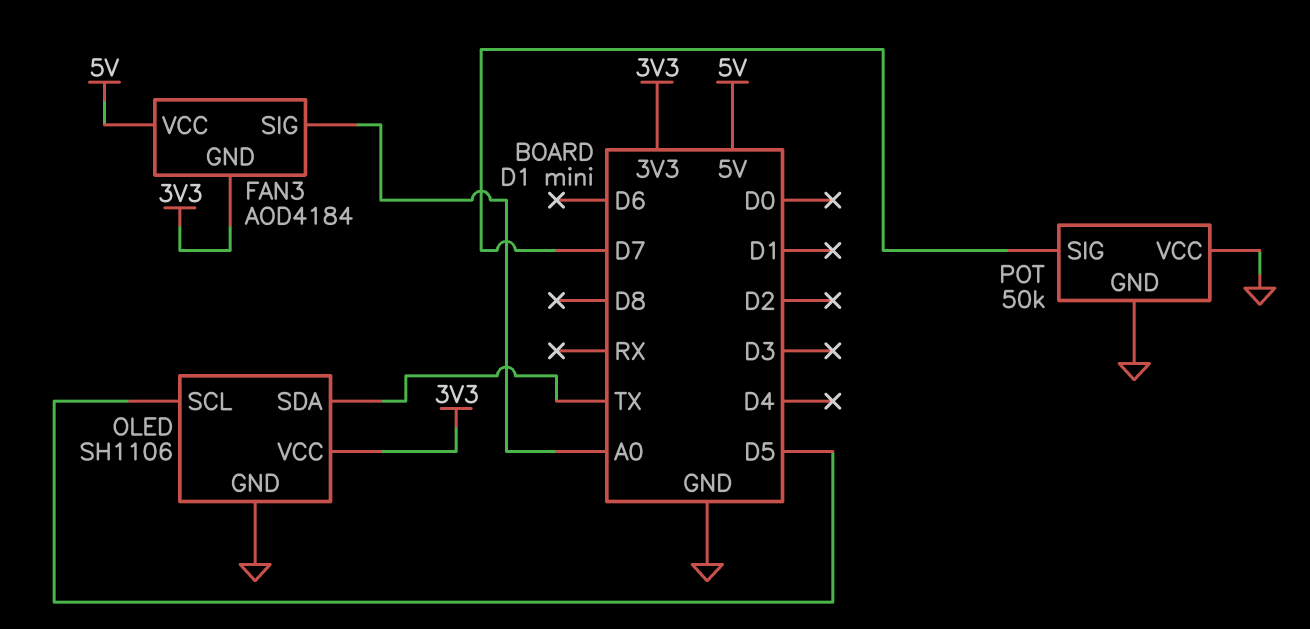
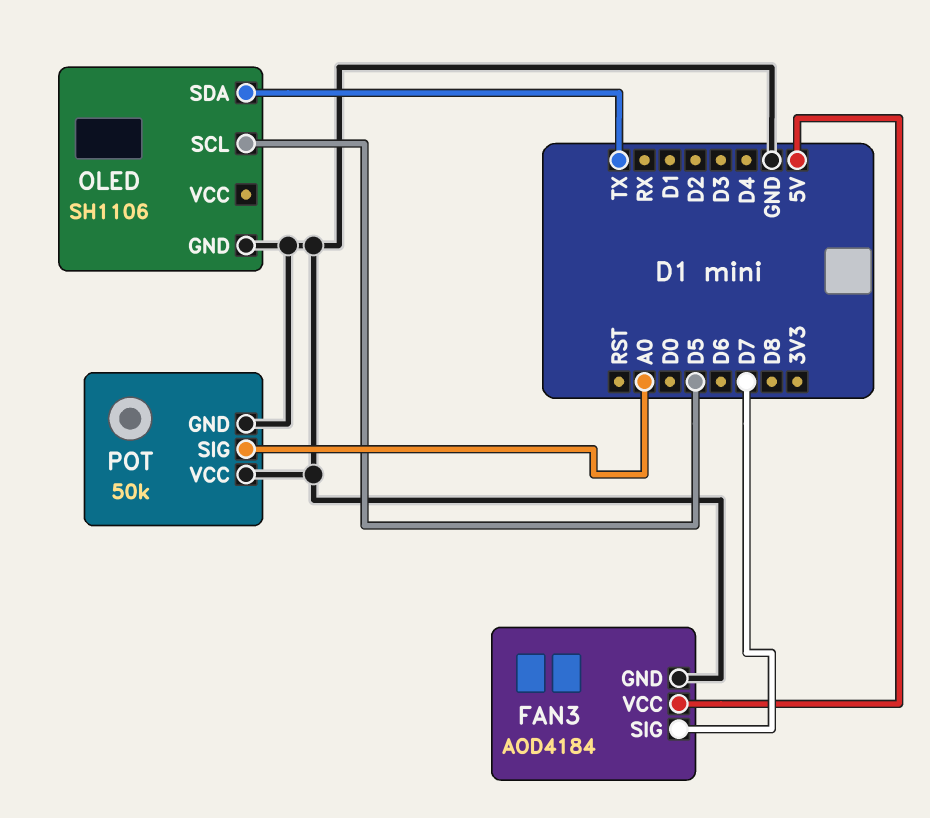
FAN3 pin GND: 3V3 -> GND
FAN3 pin SIG: A0 -> D7
OLED pin VCC: 3V3 -> none
POT pin SIG: D7 -> A0

